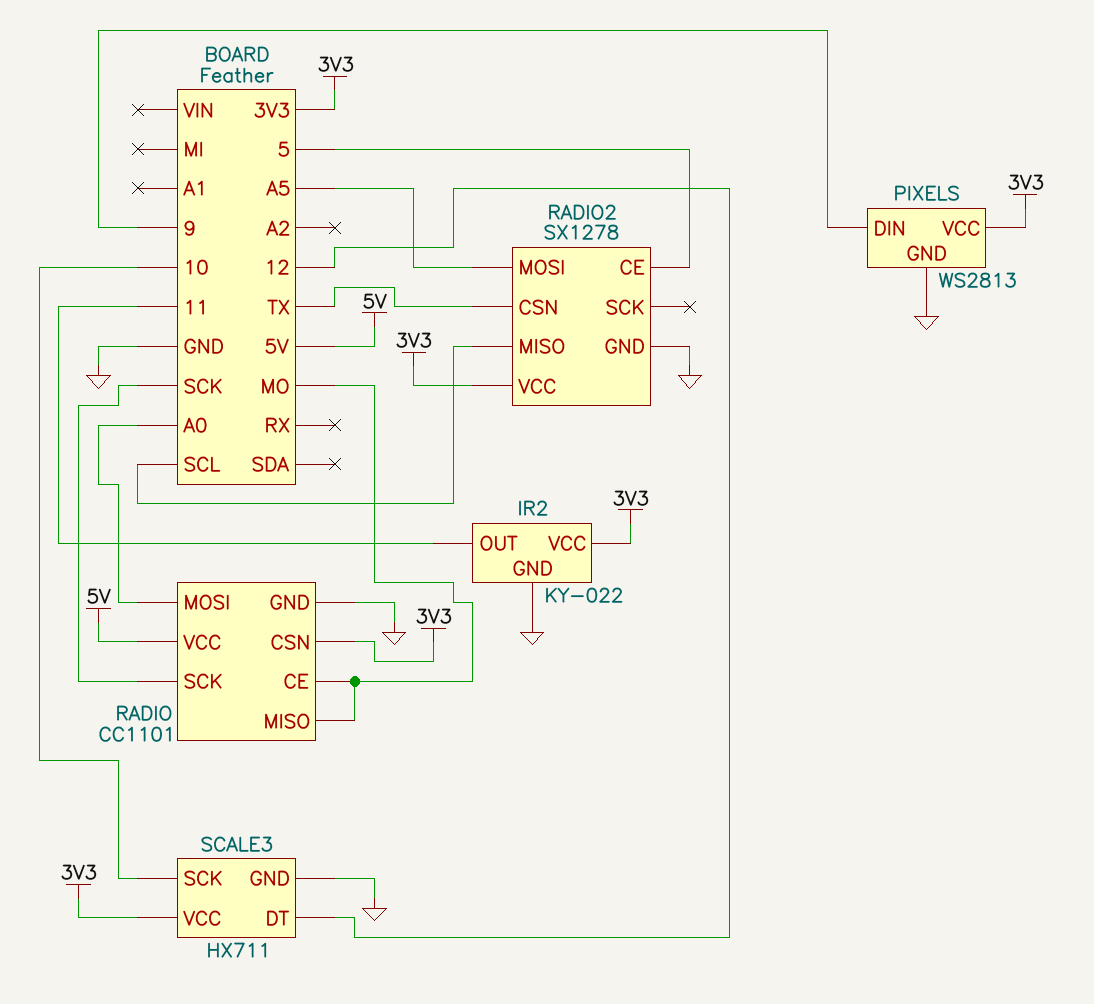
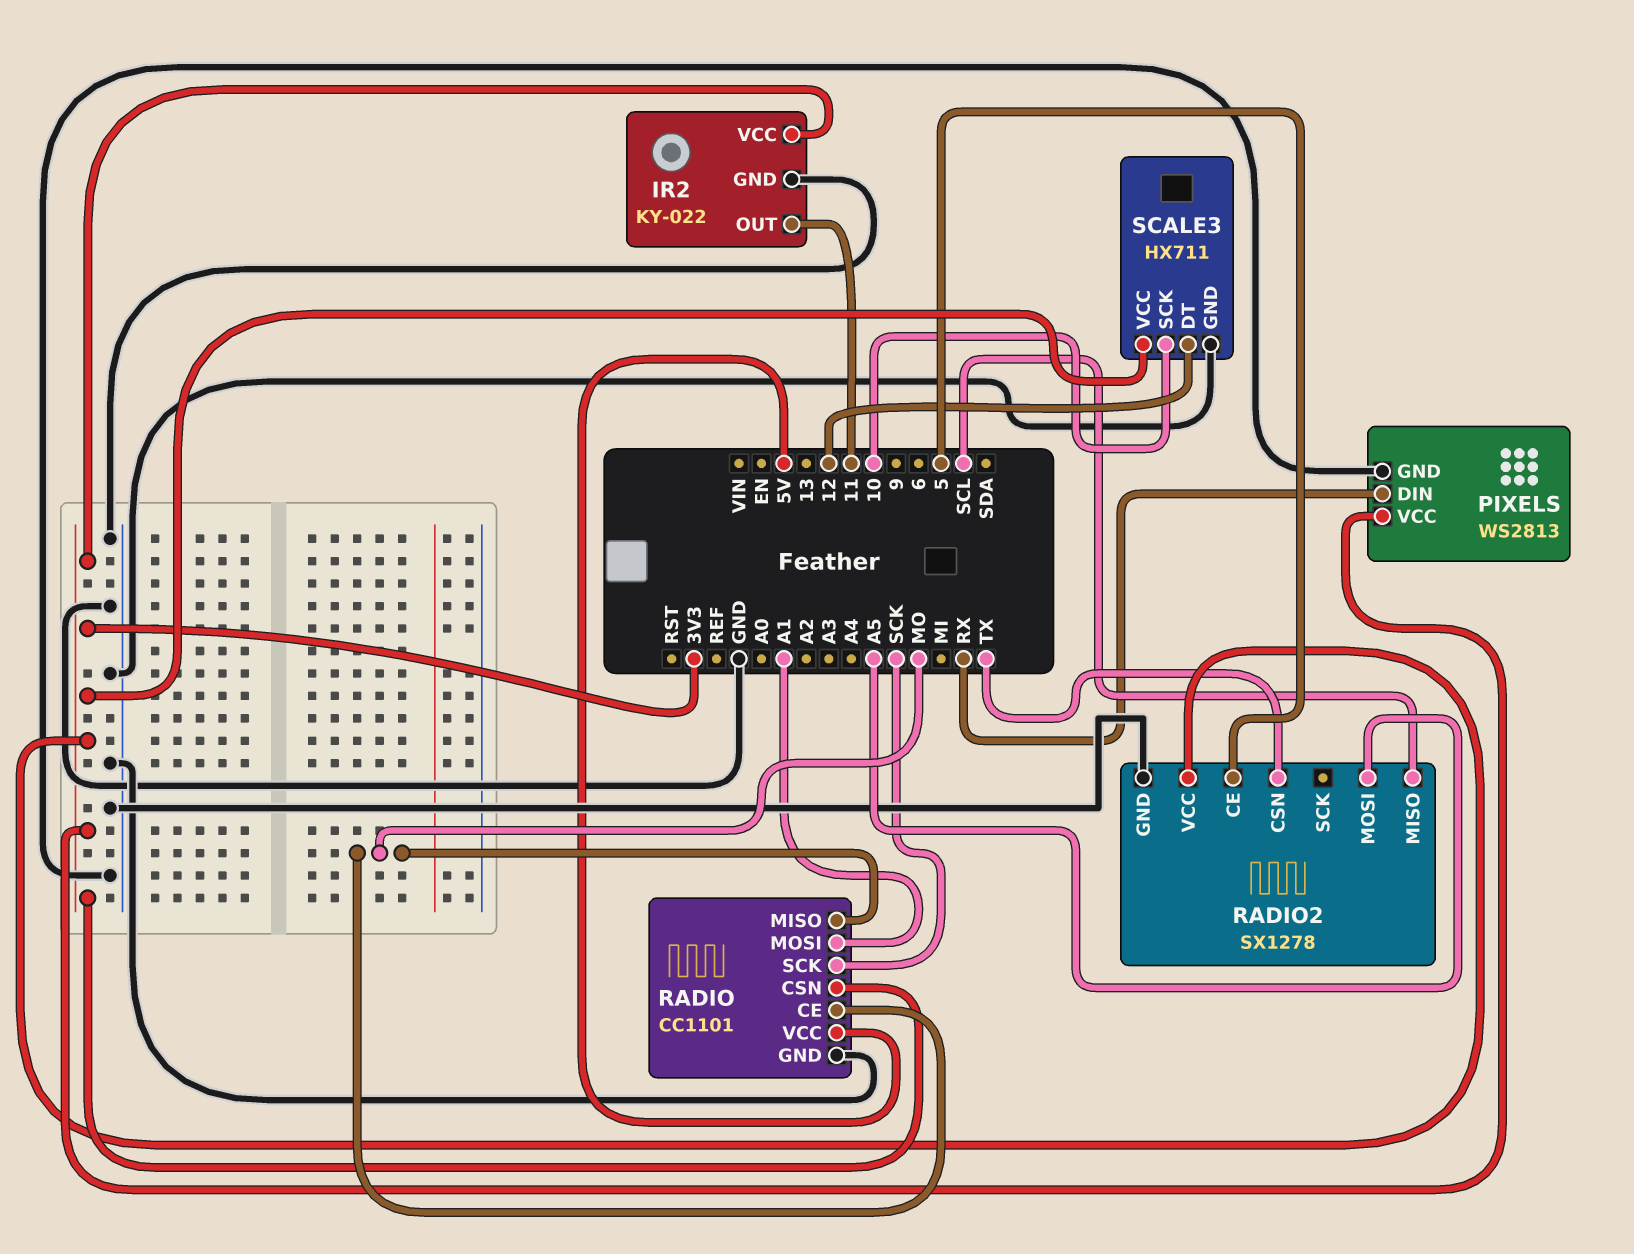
PIXELS pin DIN: 9 -> RX
RADIO pin MOSI: A0 -> A1

